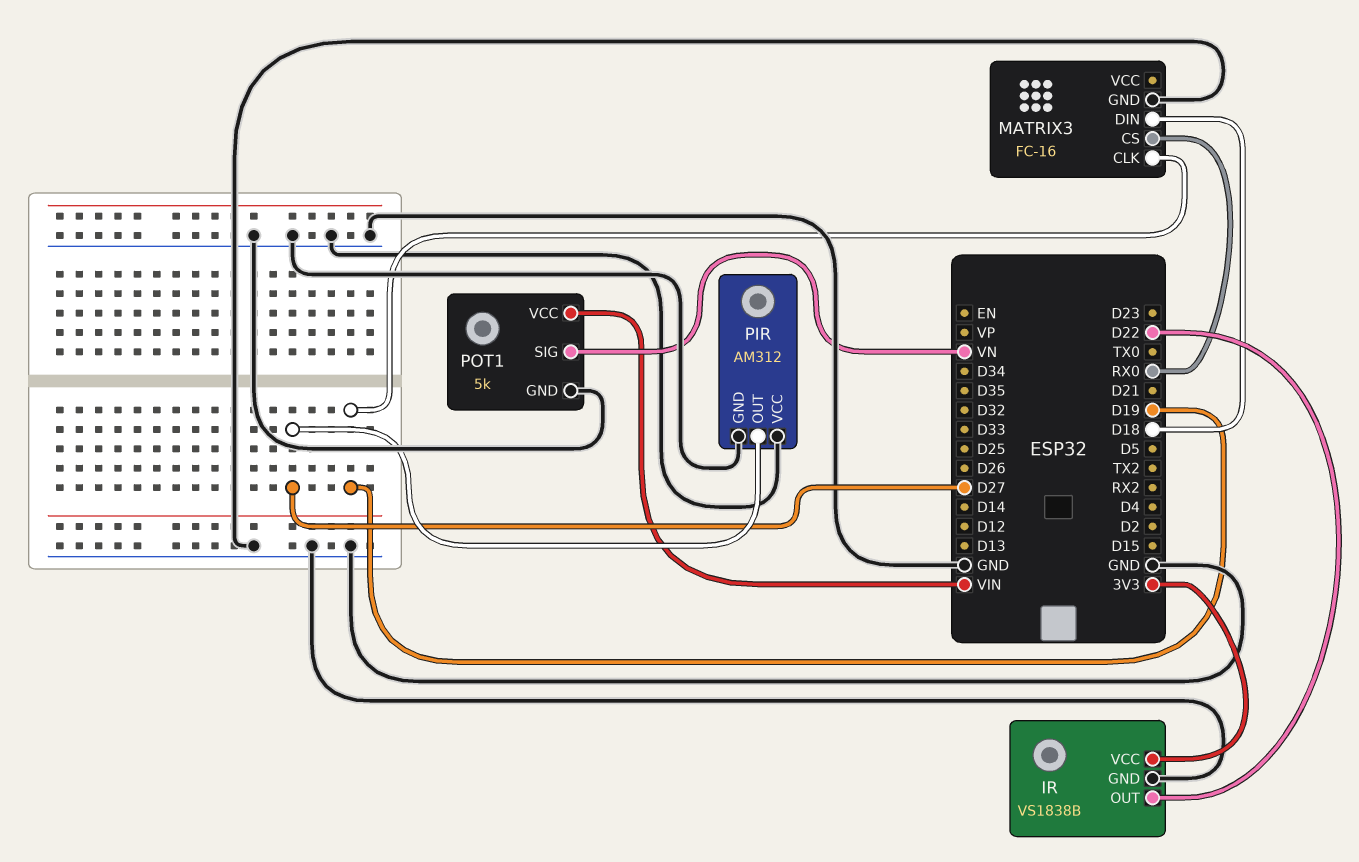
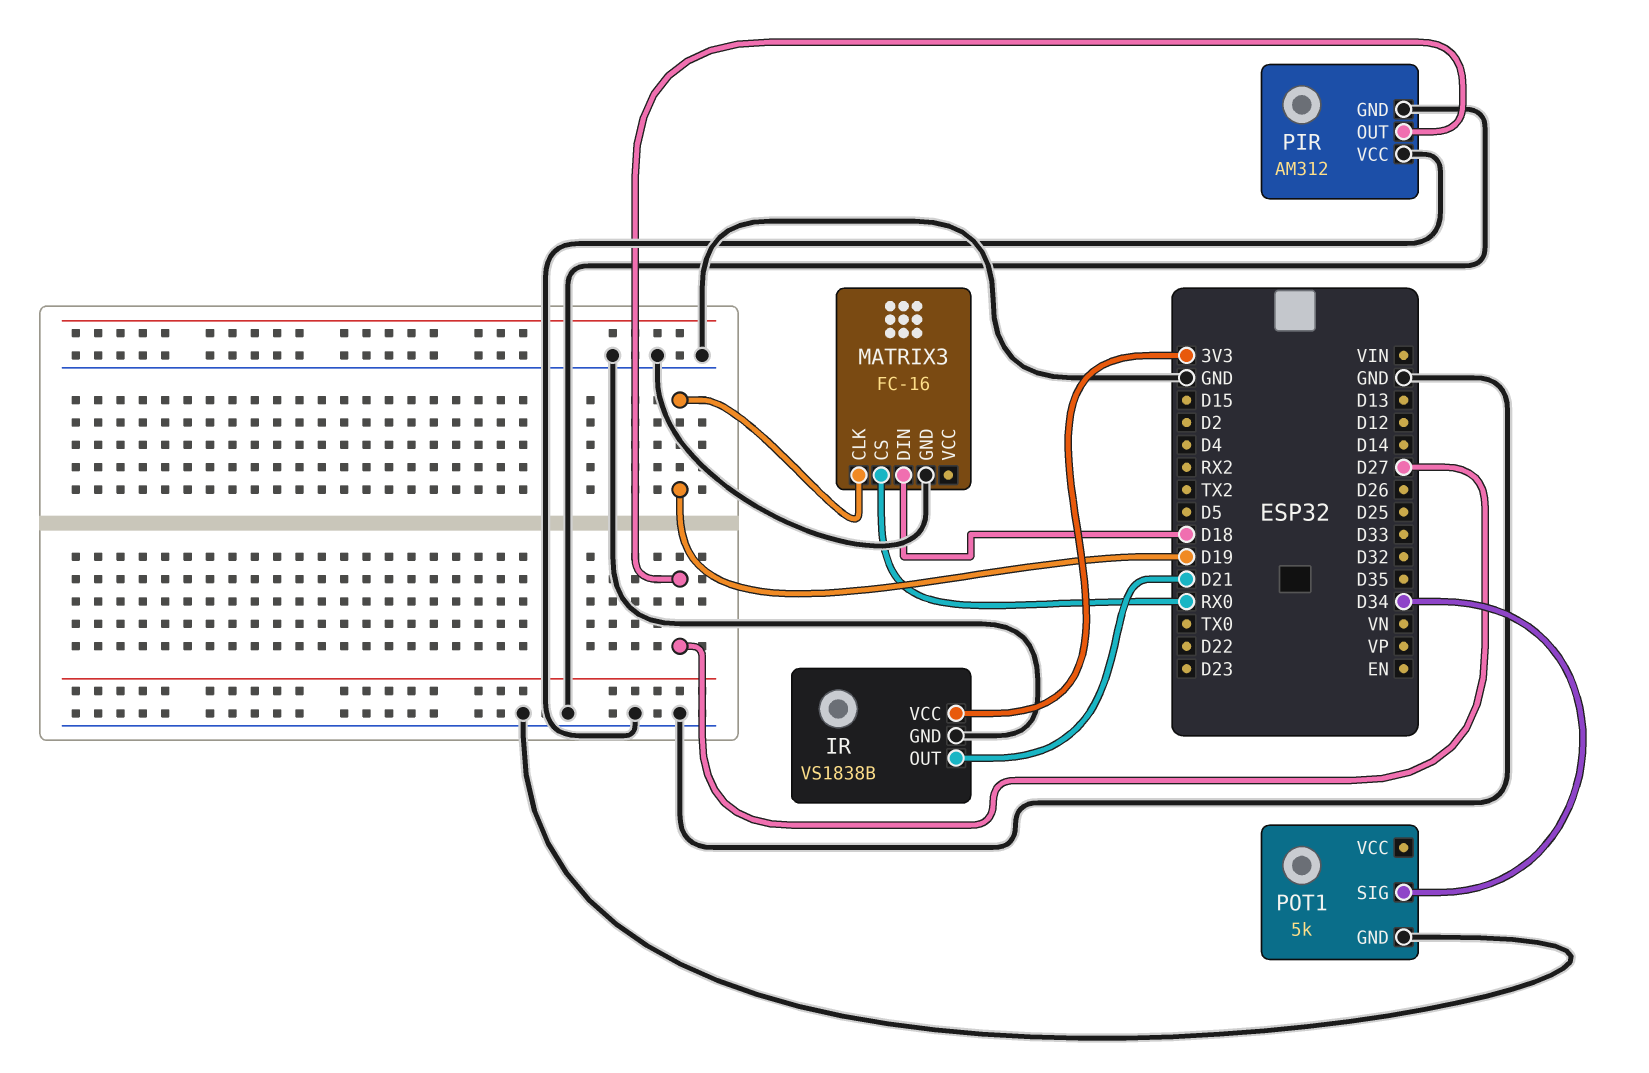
IR pin OUT: D22 -> D21
POT1 pin SIG: VN -> D34
POT1 pin VCC: VIN -> none

